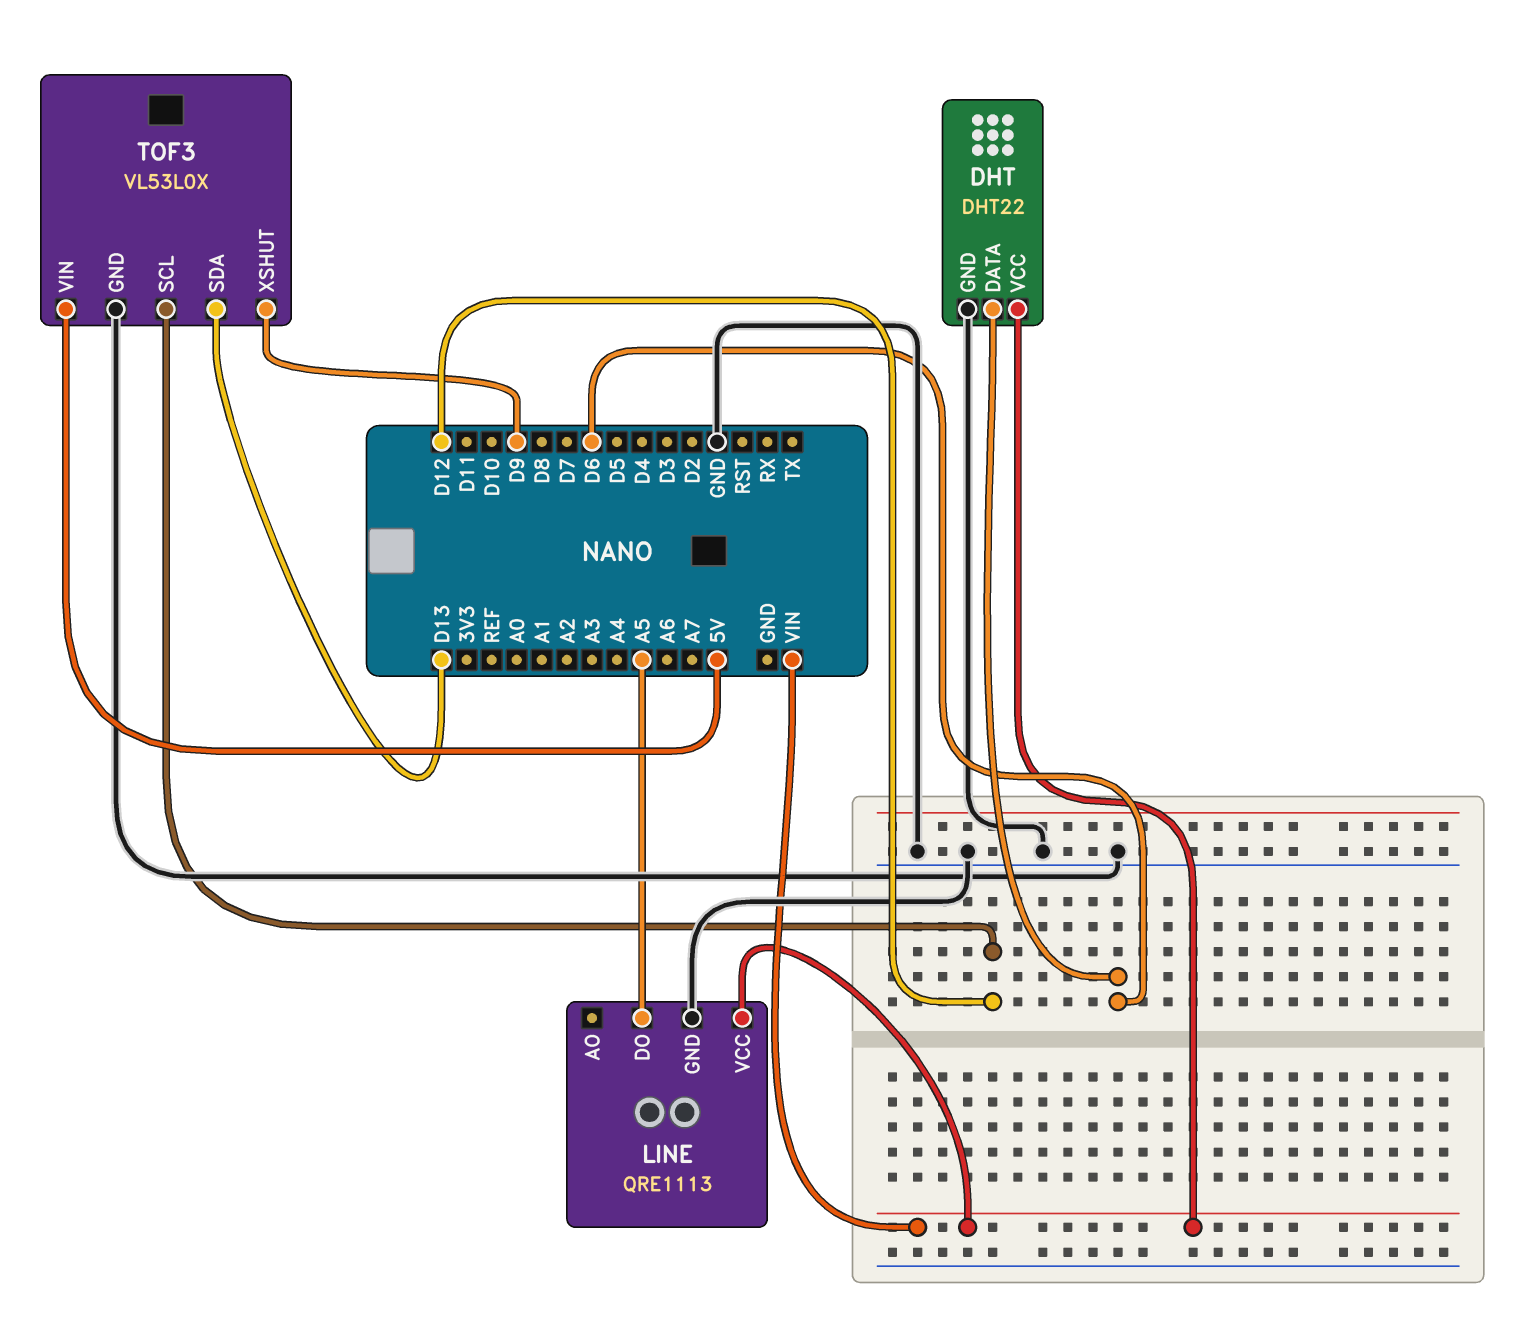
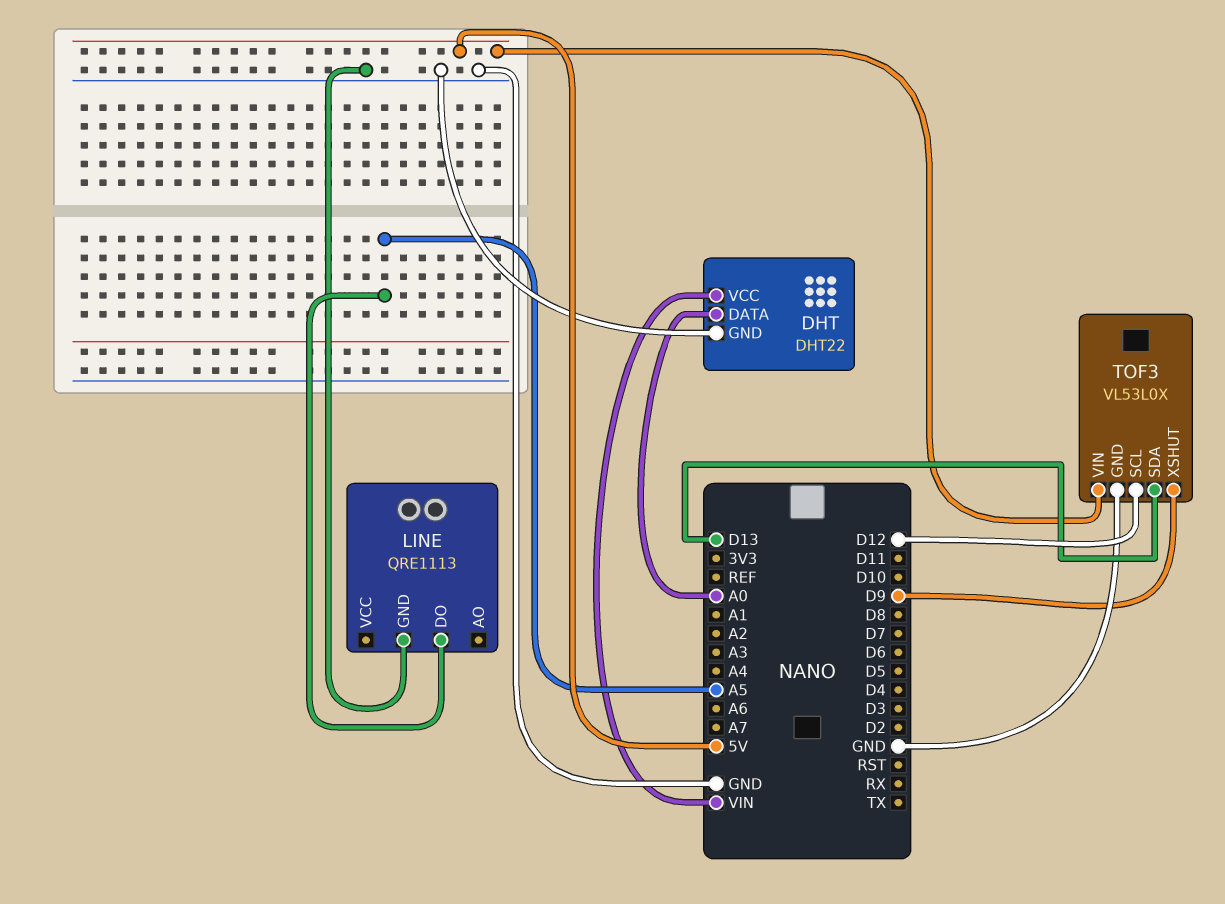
DHT pin DATA: D6 -> A0
LINE pin VCC: VIN -> none

